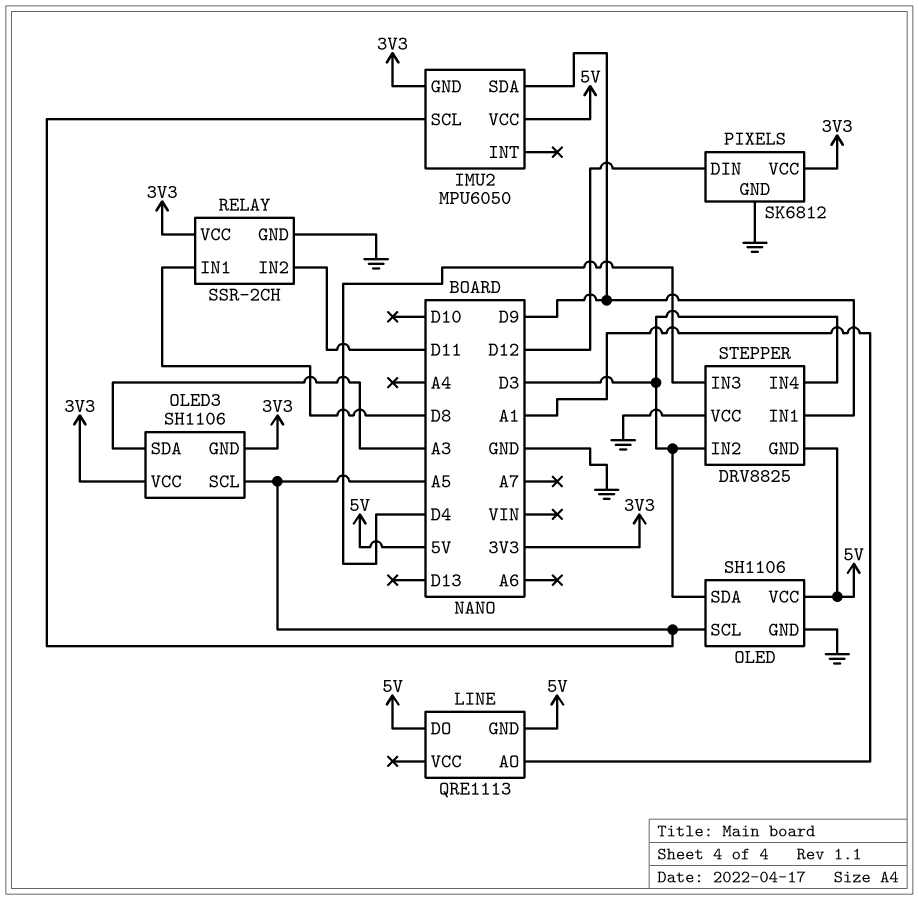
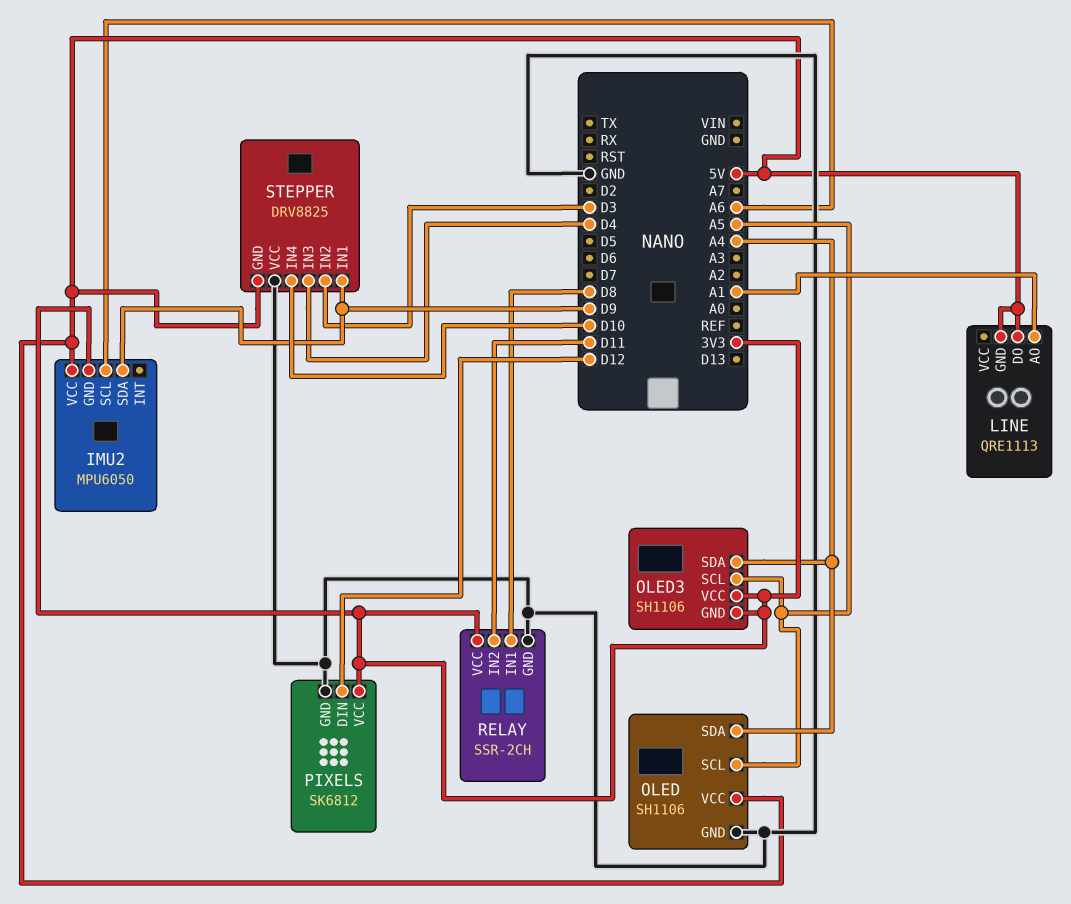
IMU2 pin SCL: A5 -> A6
OLED pin SDA: D3 -> A4
OLED3 pin SDA: A3 -> A4
STEPPER pin IN4: D3 -> D10

